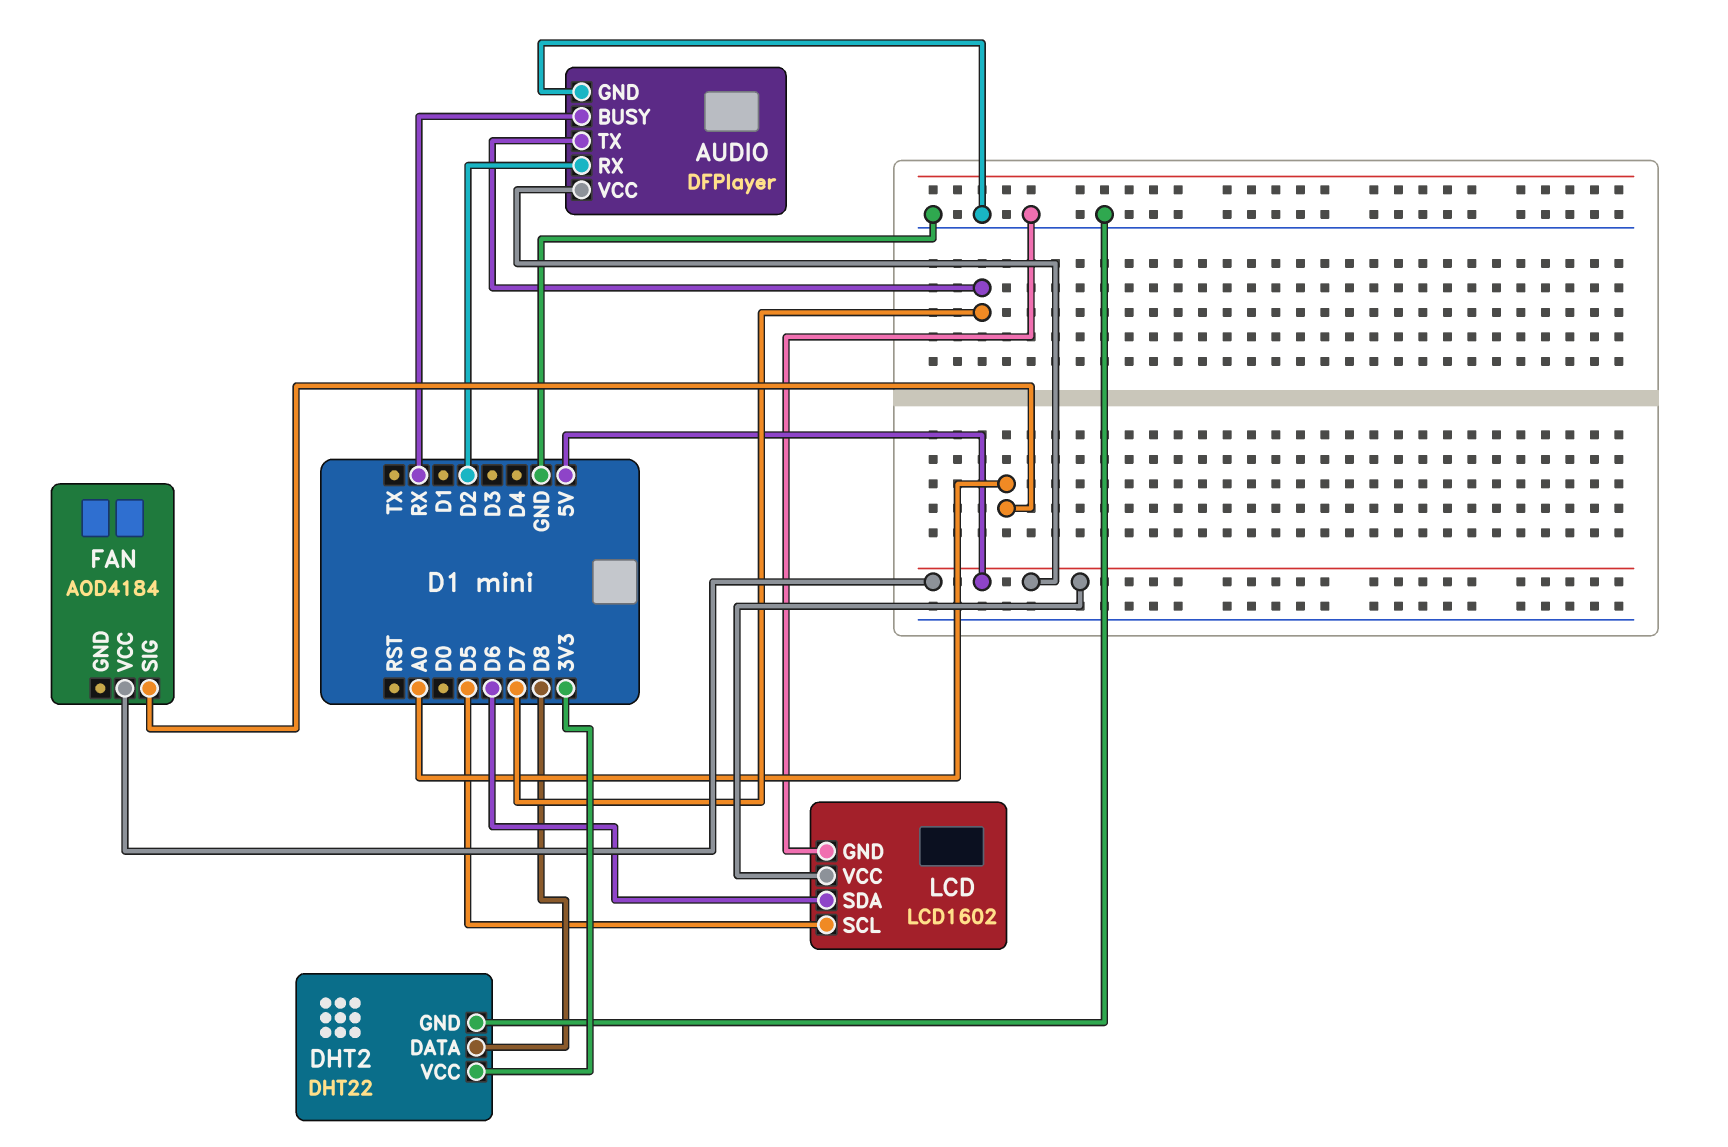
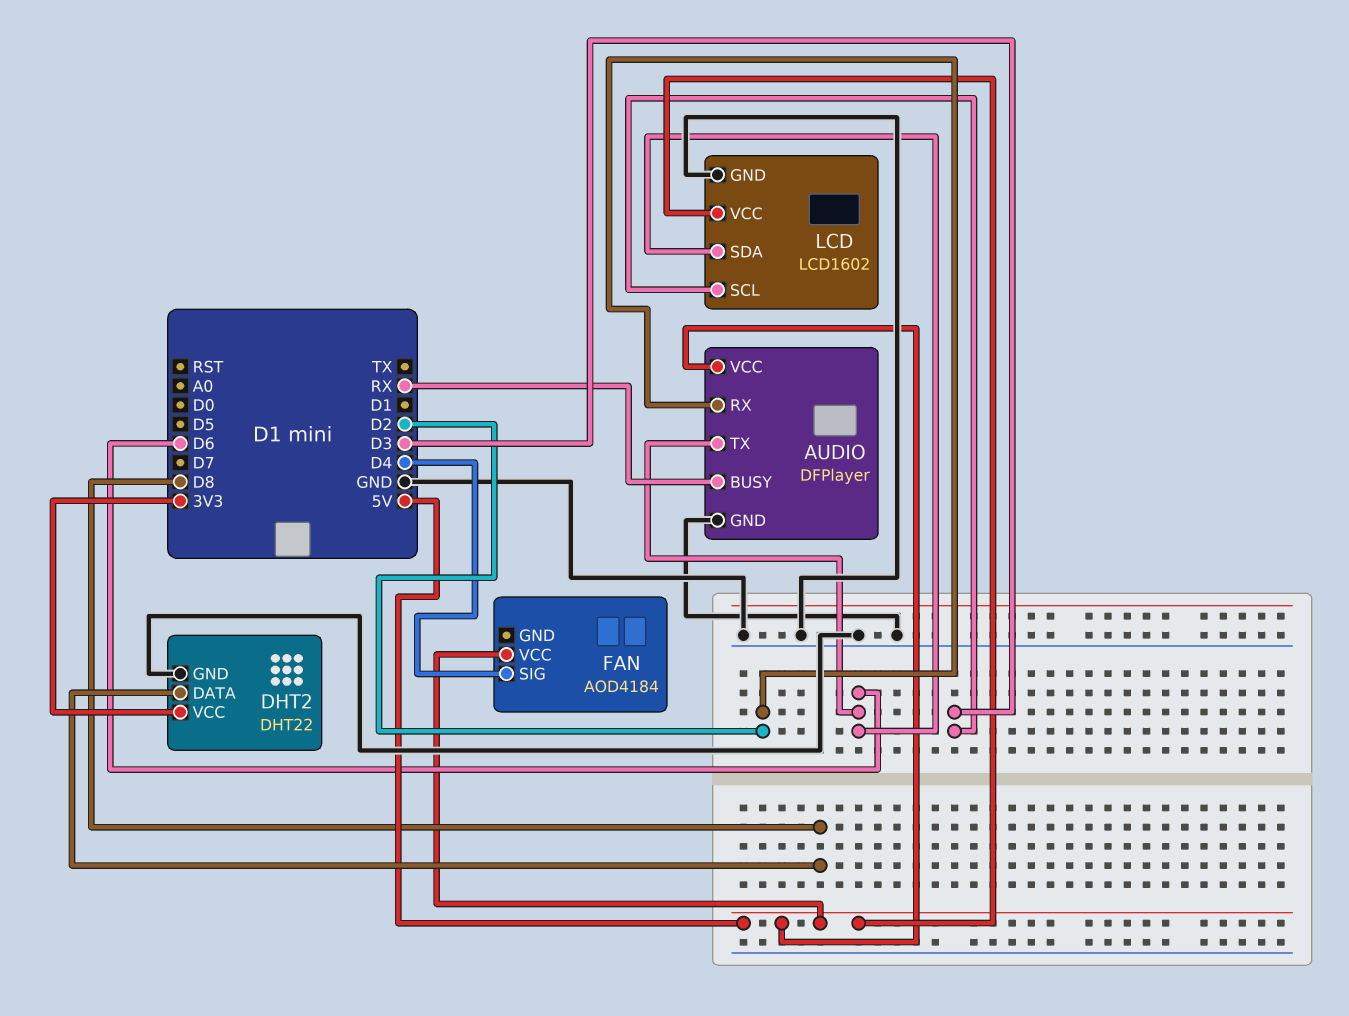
AUDIO pin TX: D7 -> D6
FAN pin SIG: A0 -> D4
LCD pin SCL: D5 -> D3

